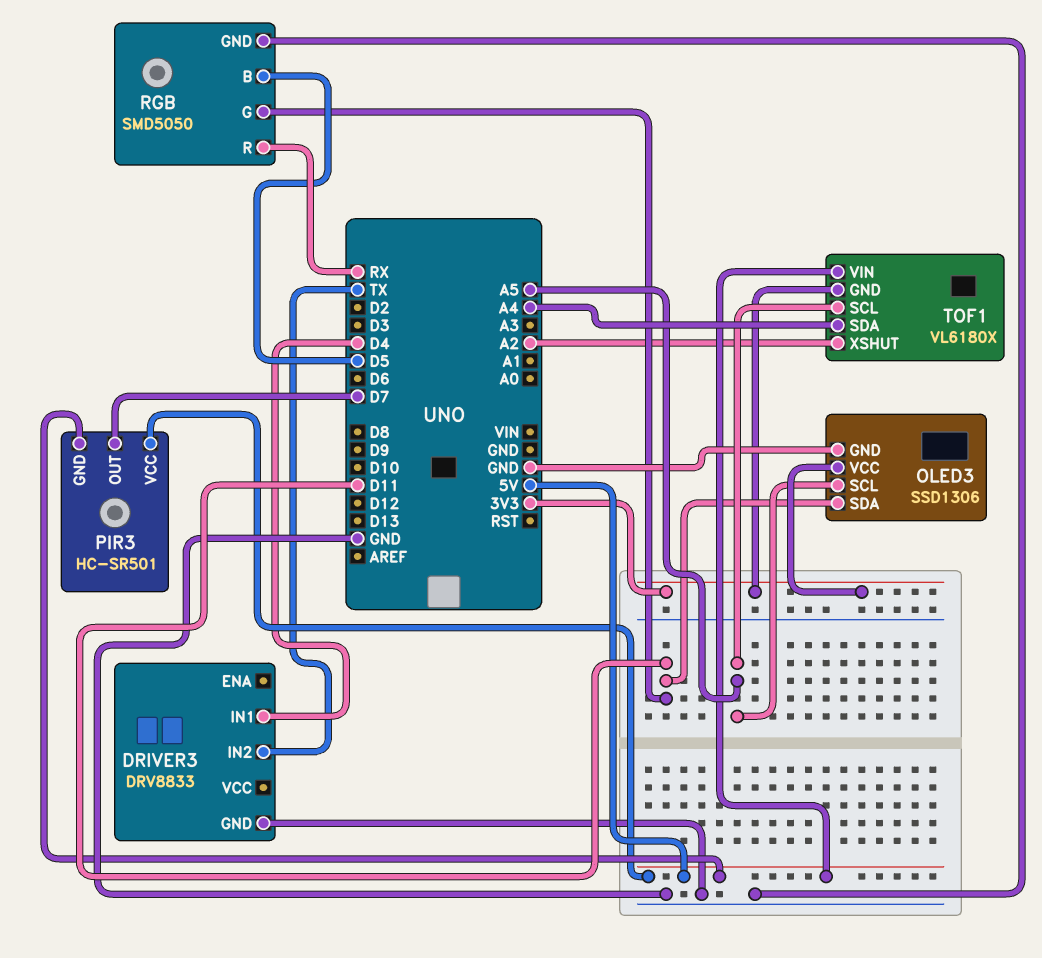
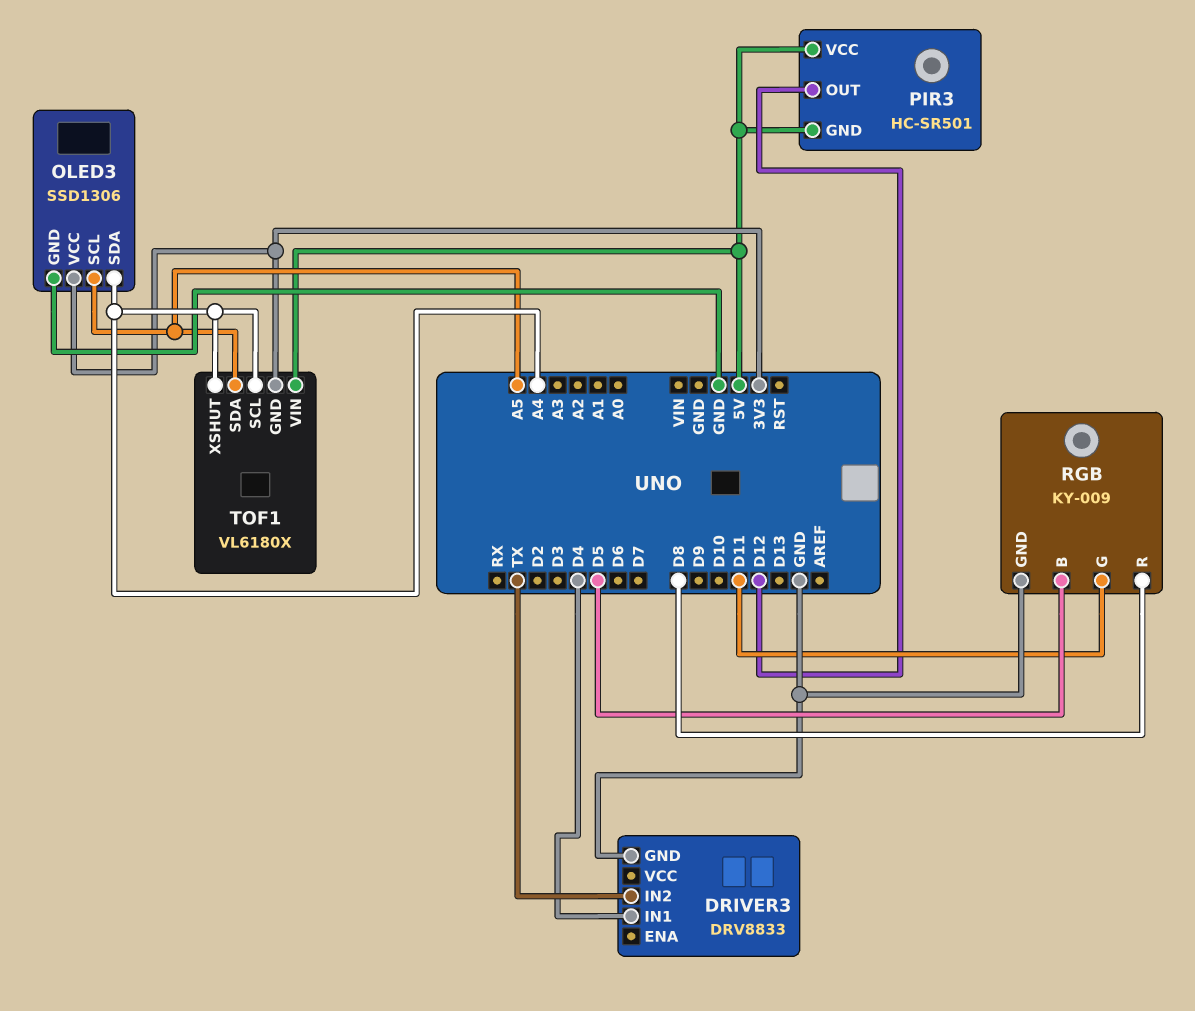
OLED3 pin SDA: D11 -> A4
PIR3 pin OUT: D7 -> D12
RGB: SMD5050 -> KY-009
RGB pin R: RX -> D8
TOF1 pin SCL: A5 -> A4
TOF1 pin SDA: A4 -> A5
TOF1 pin XSHUT: A2 -> A4

